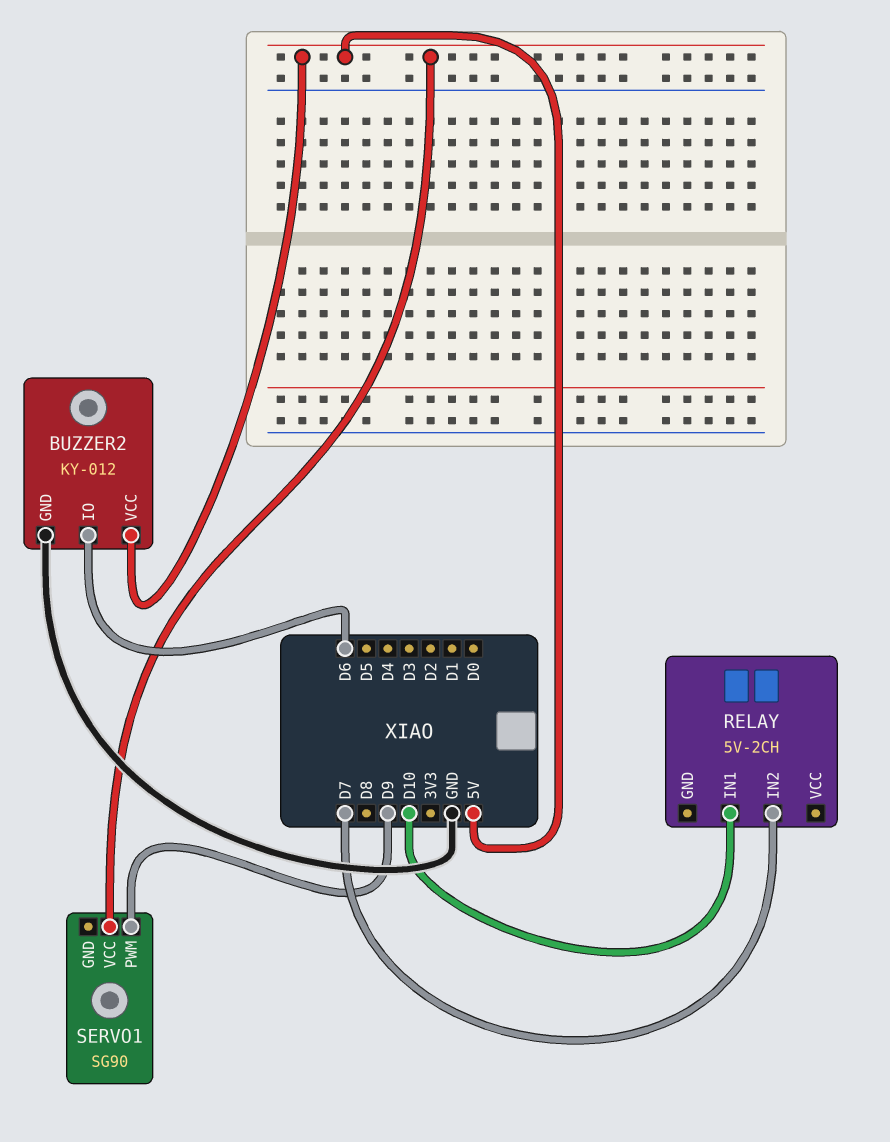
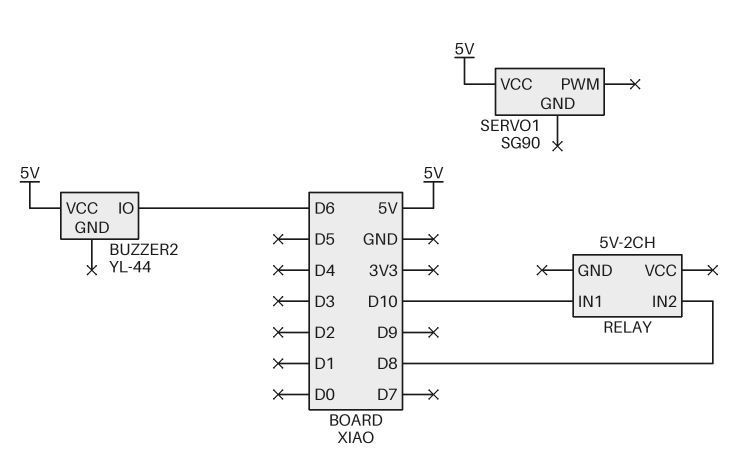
BUZZER2: KY-012 -> YL-44
BUZZER2 pin GND: GND -> none
RELAY pin IN2: D7 -> D8
SERVO1 pin PWM: D9 -> none

